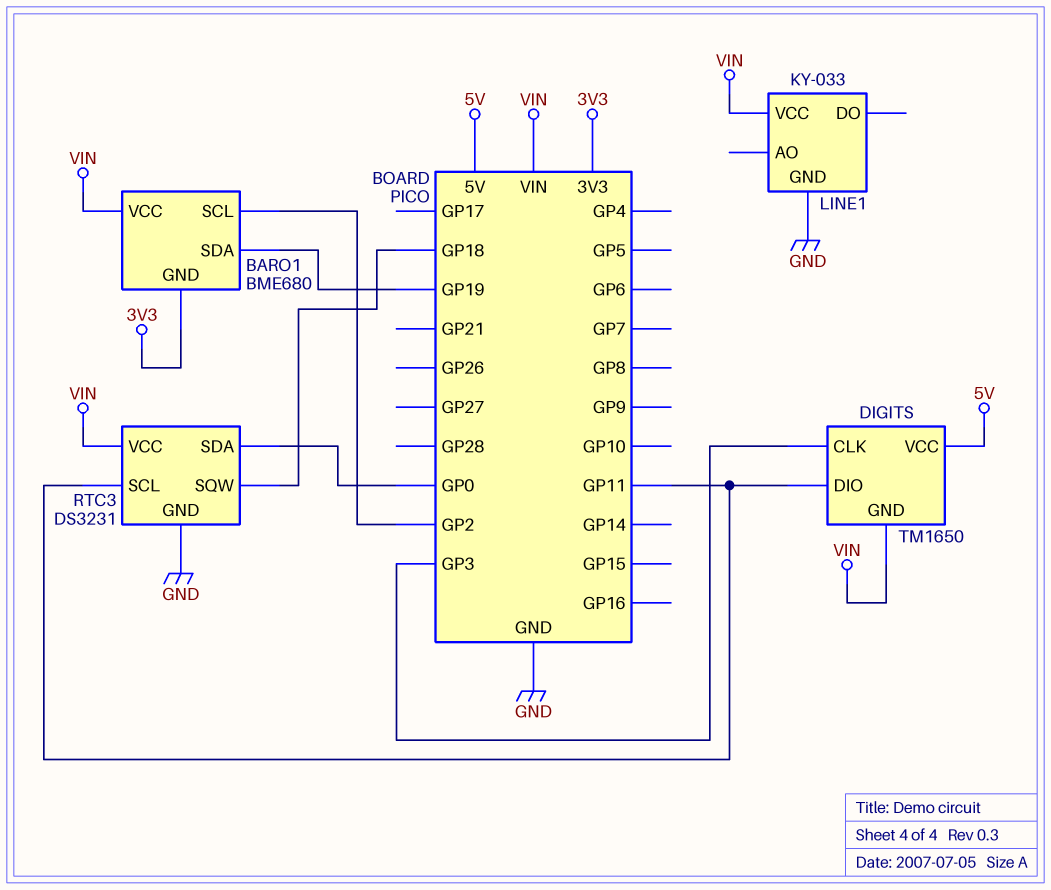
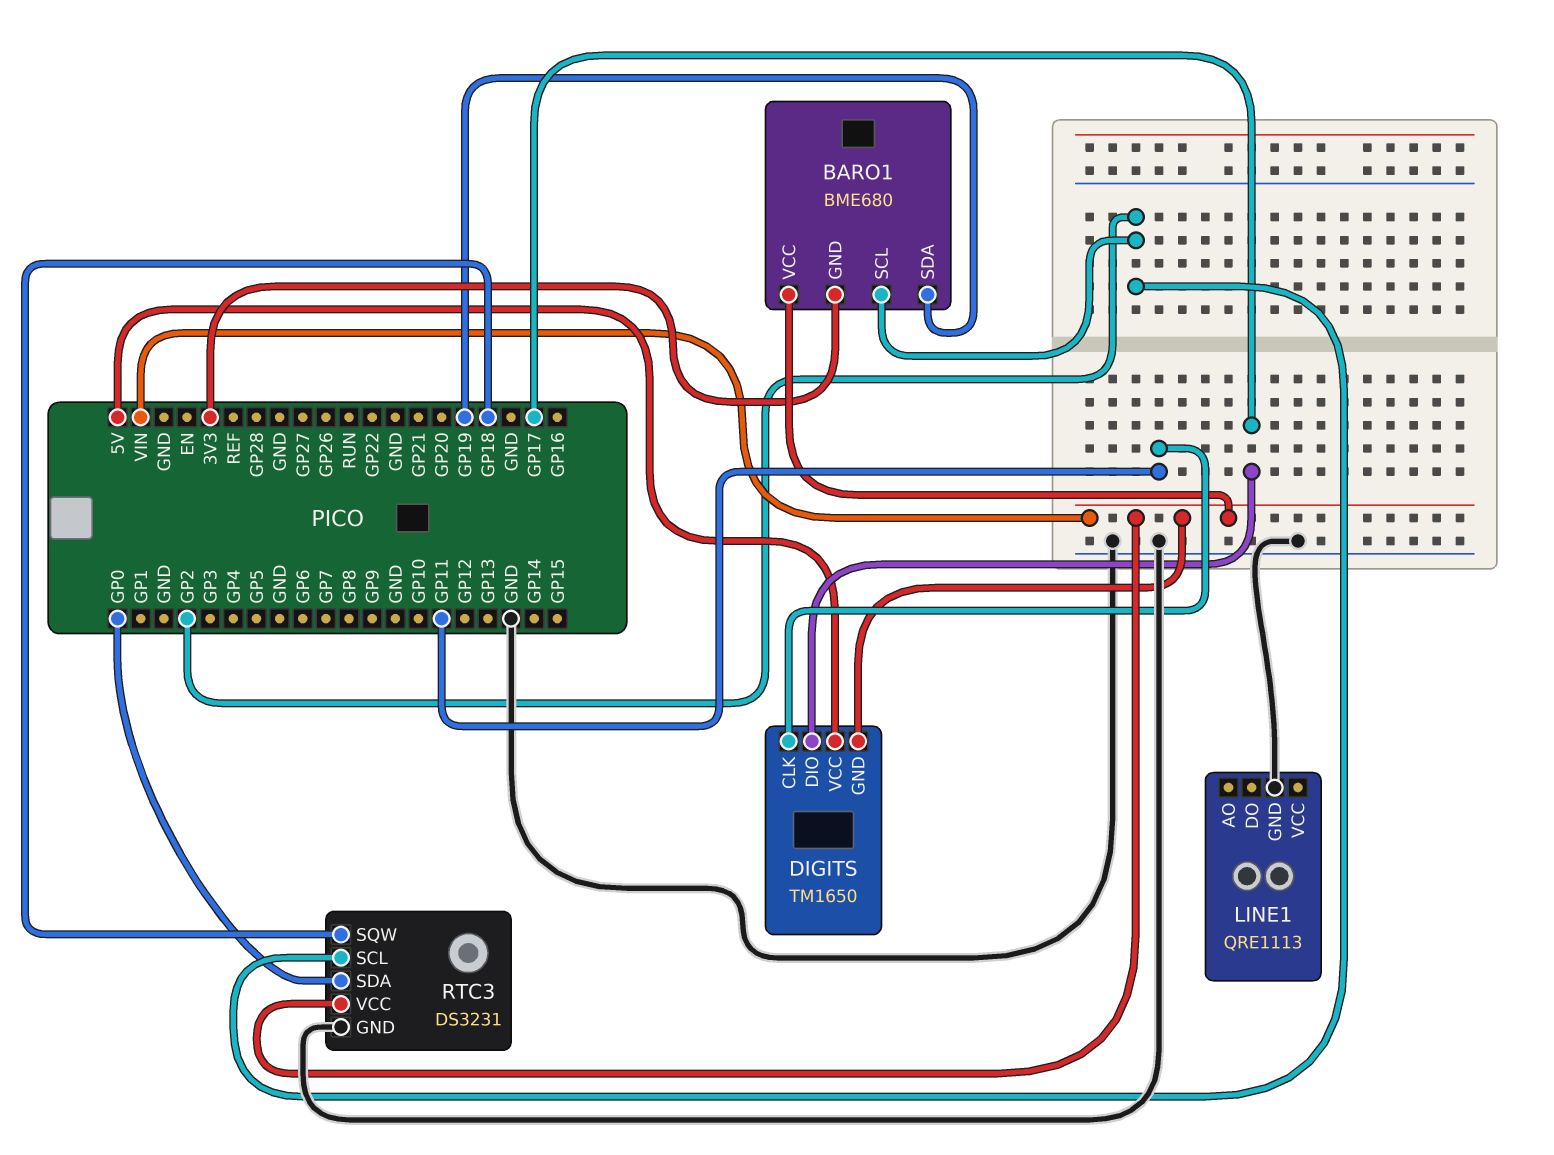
DIGITS pin CLK: GP3 -> GP11
DIGITS pin DIO: GP11 -> GP17
LINE1: KY-033 -> QRE1113
LINE1 pin VCC: VIN -> none
RTC3 pin SCL: GP11 -> GP2

